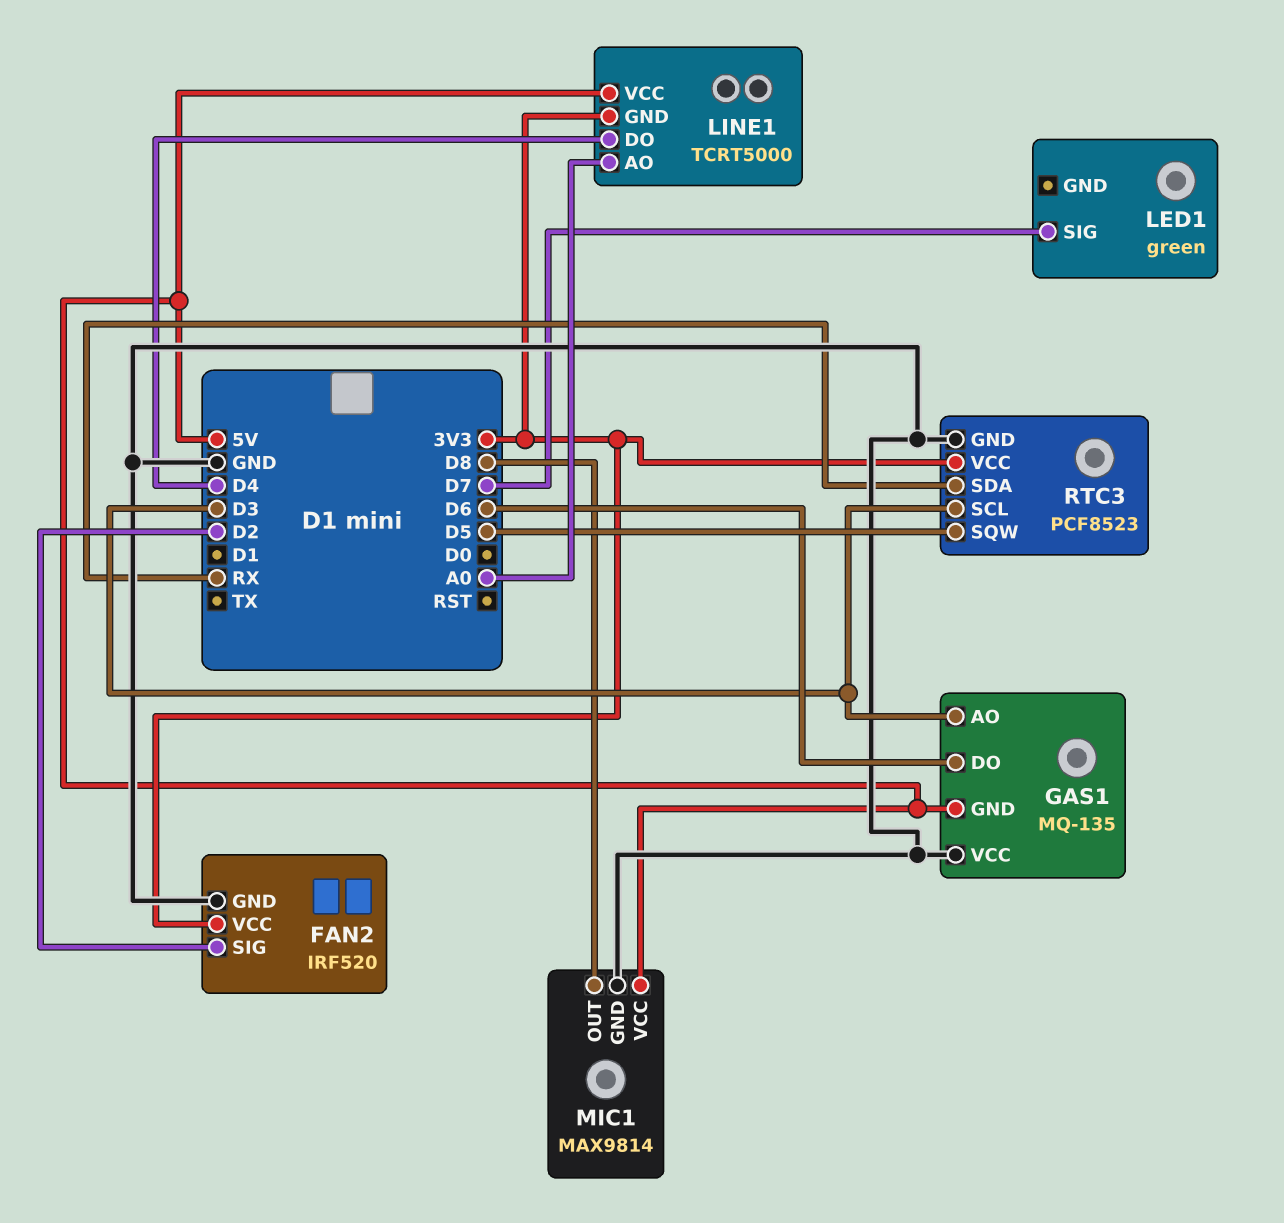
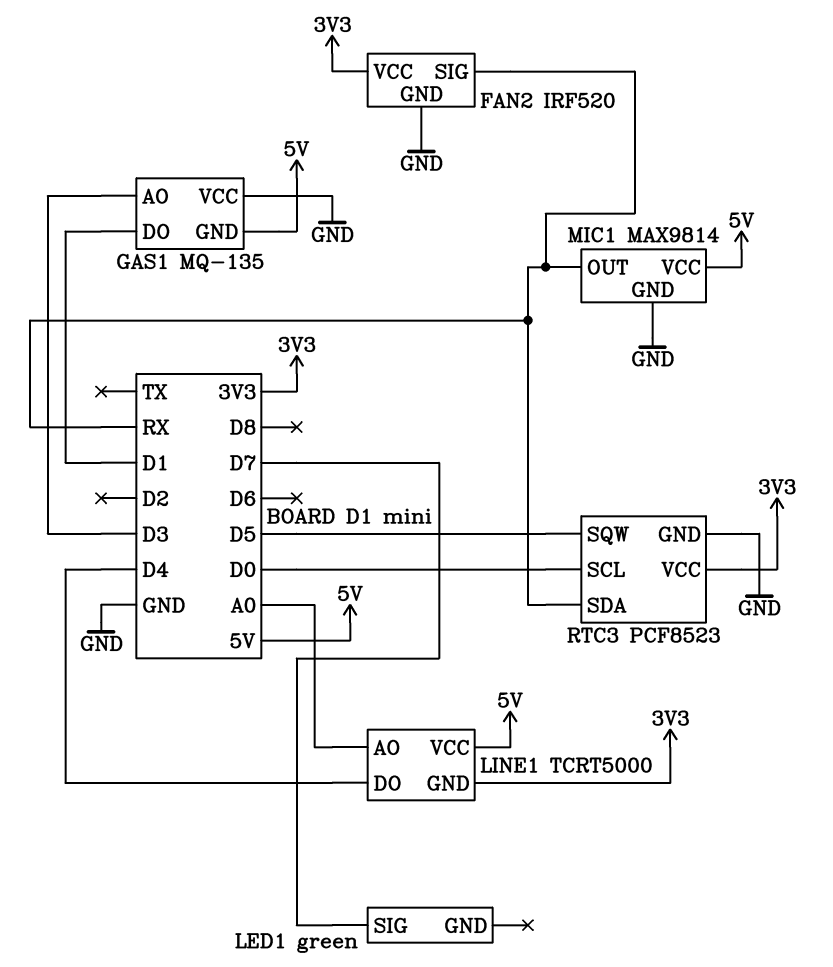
FAN2 pin SIG: D2 -> RX
GAS1 pin DO: D6 -> D1
MIC1 pin OUT: D8 -> RX
RTC3 pin SCL: D3 -> D0

